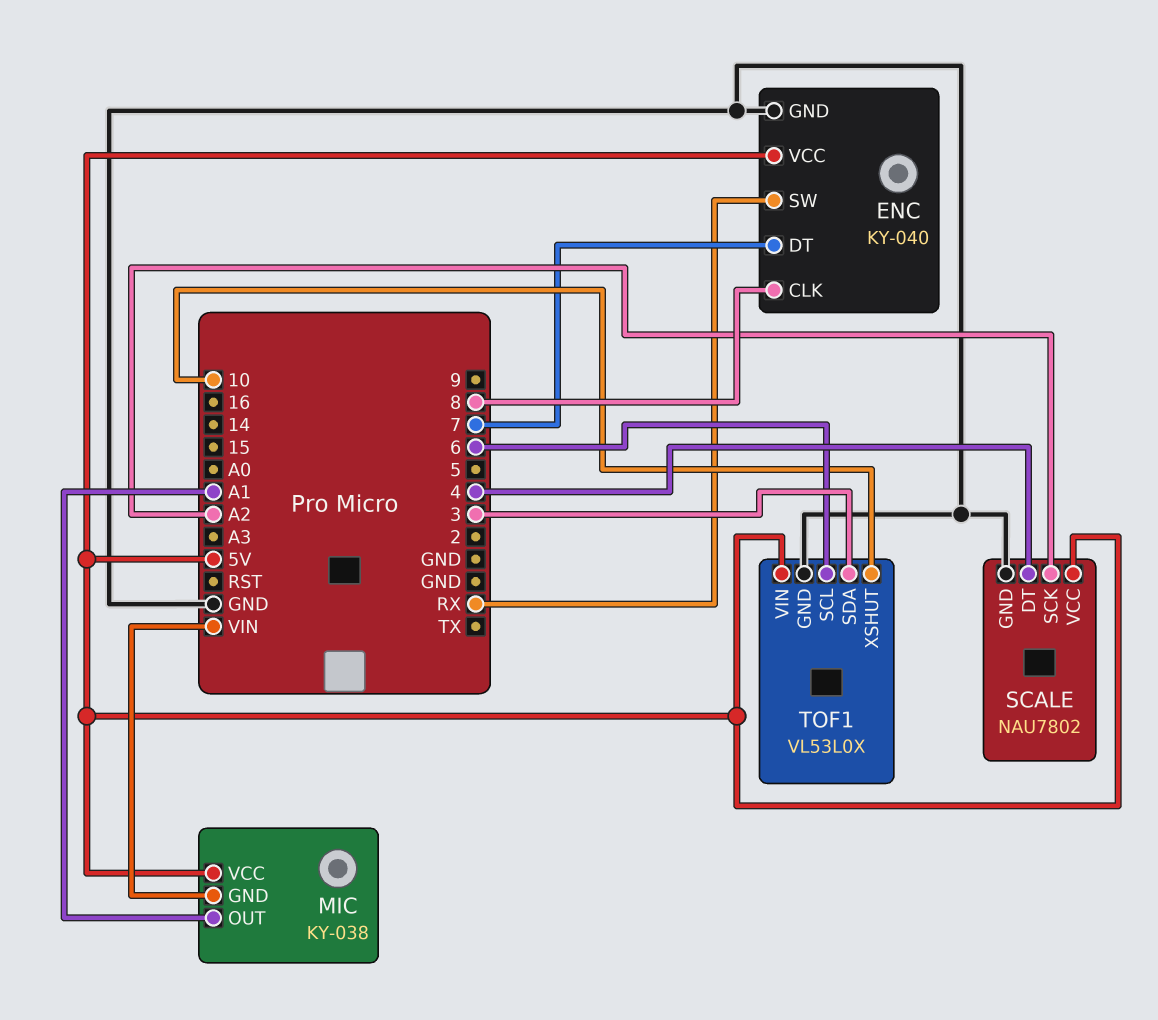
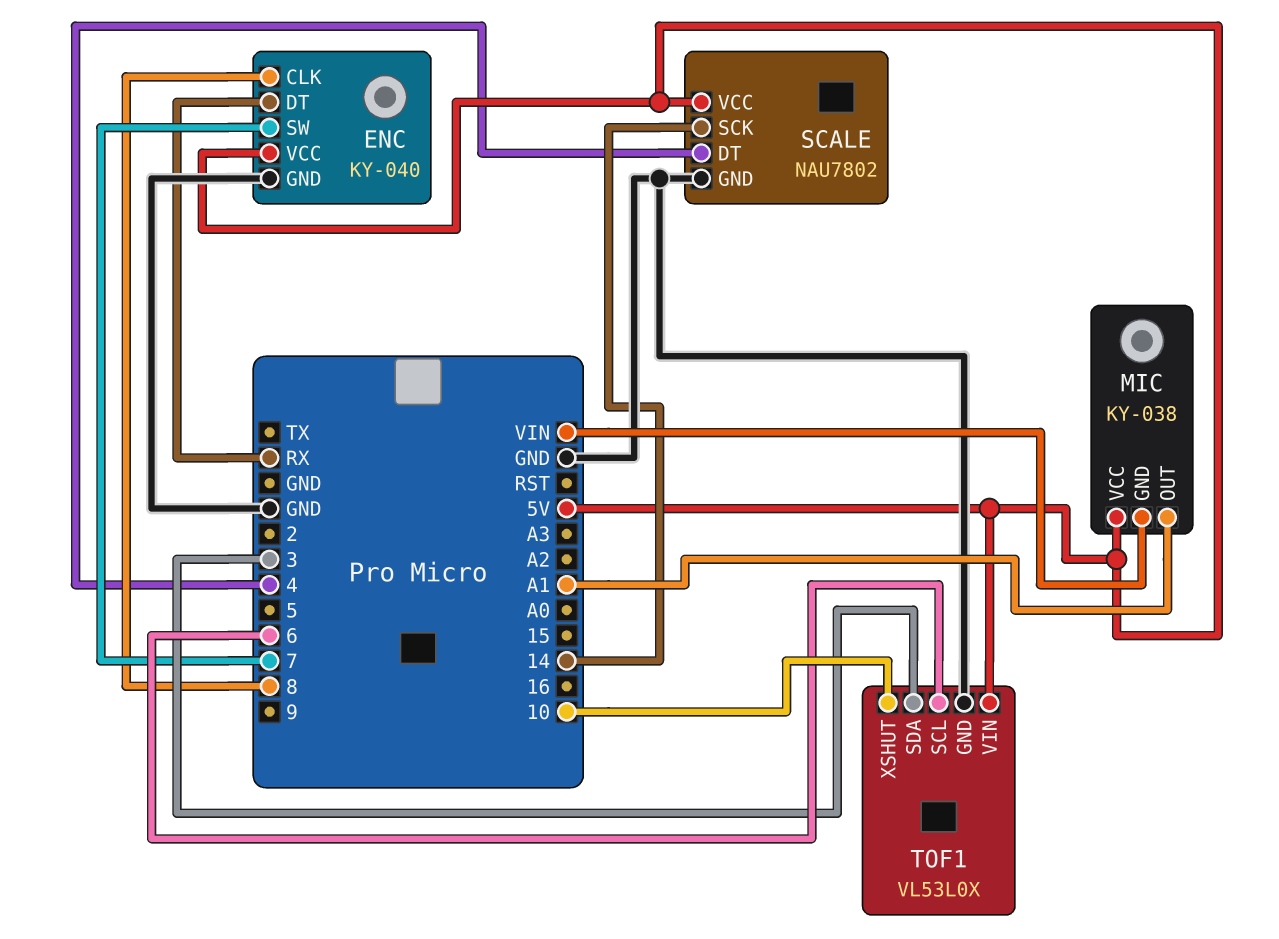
ENC pin DT: 7 -> RX
ENC pin SW: RX -> 7
SCALE pin SCK: A2 -> 14

